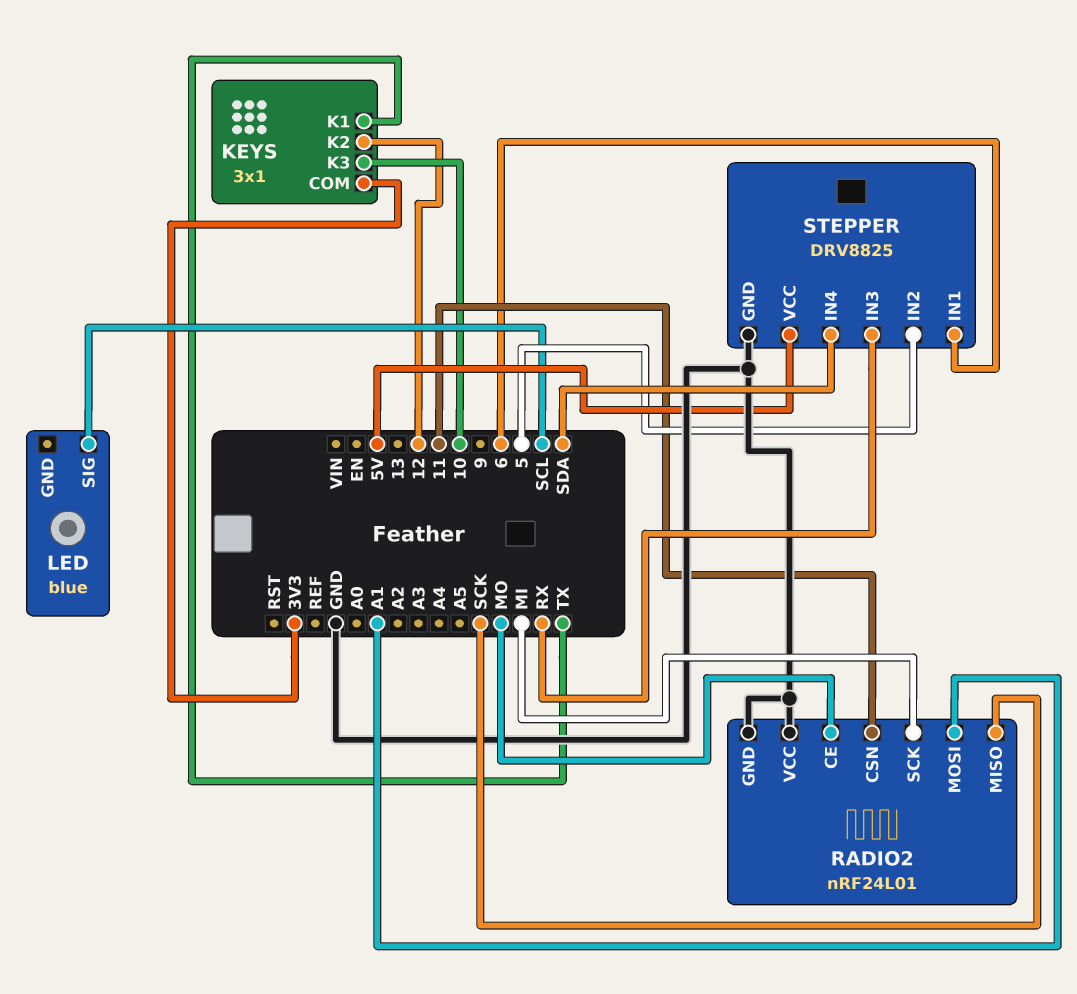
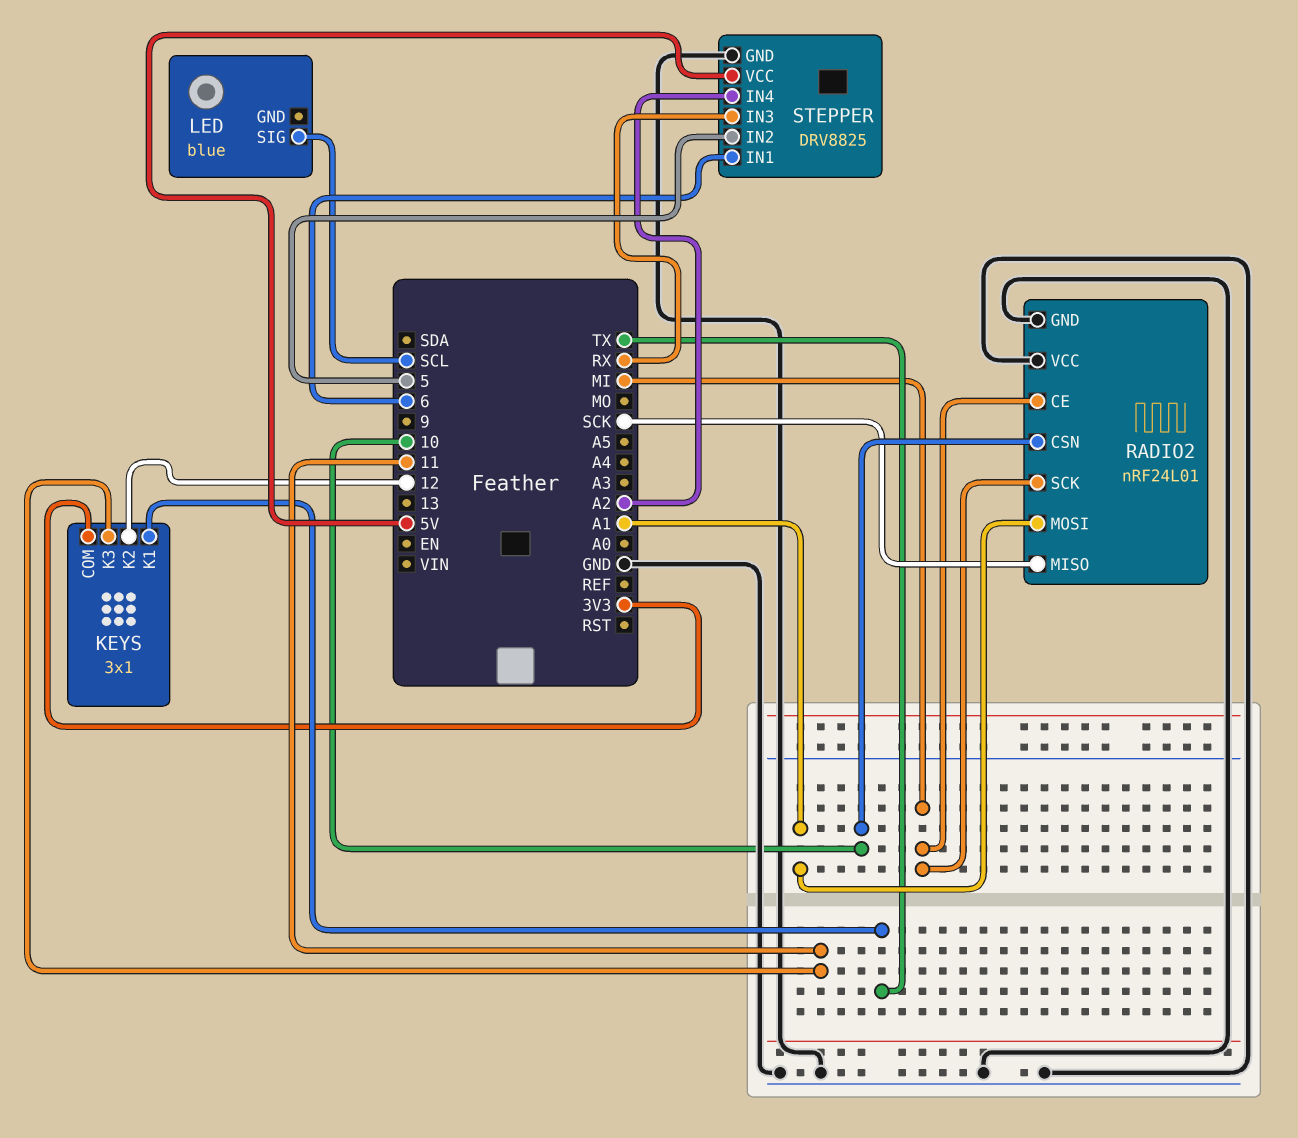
KEYS pin K3: 10 -> 11
RADIO2 pin CE: MO -> MI
RADIO2 pin CSN: 11 -> 10
STEPPER pin IN4: SDA -> A2

